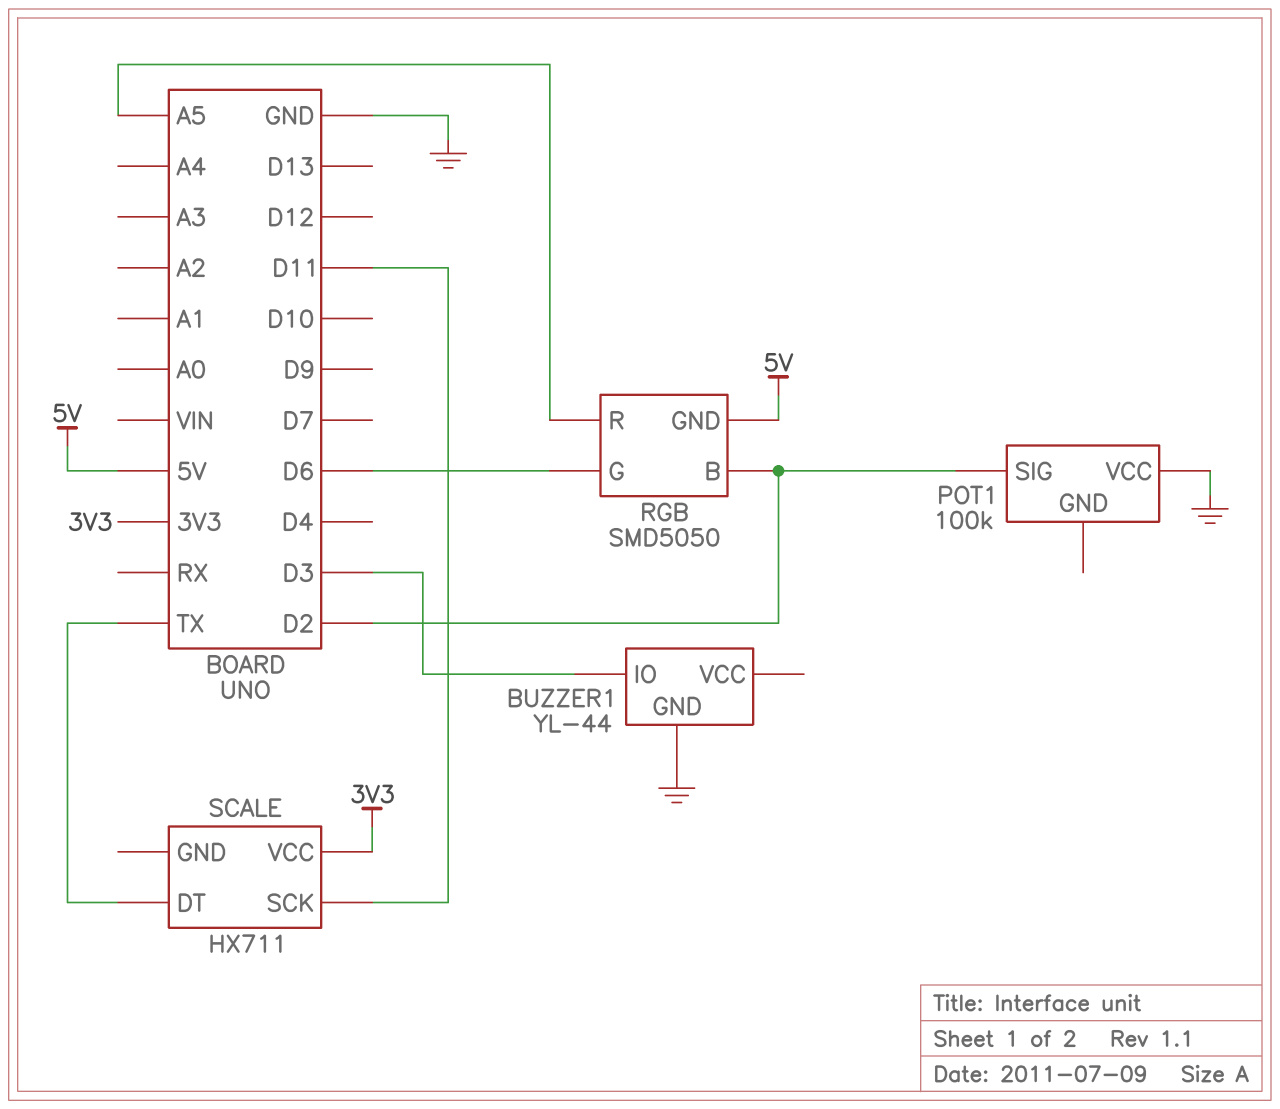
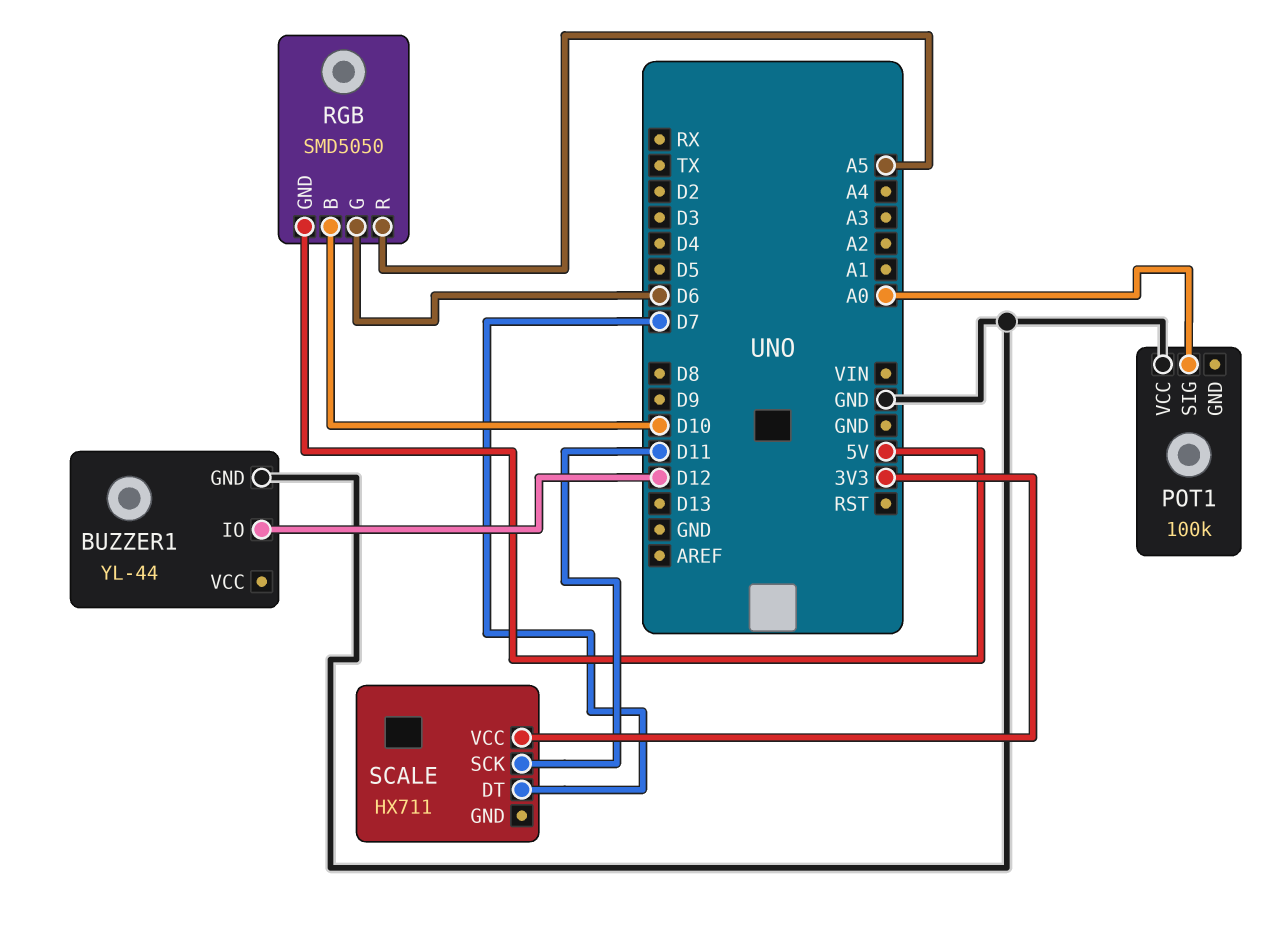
BUZZER1 pin IO: D3 -> D12
POT1 pin SIG: D2 -> A0
RGB pin B: D2 -> D10
SCALE pin DT: TX -> D7

